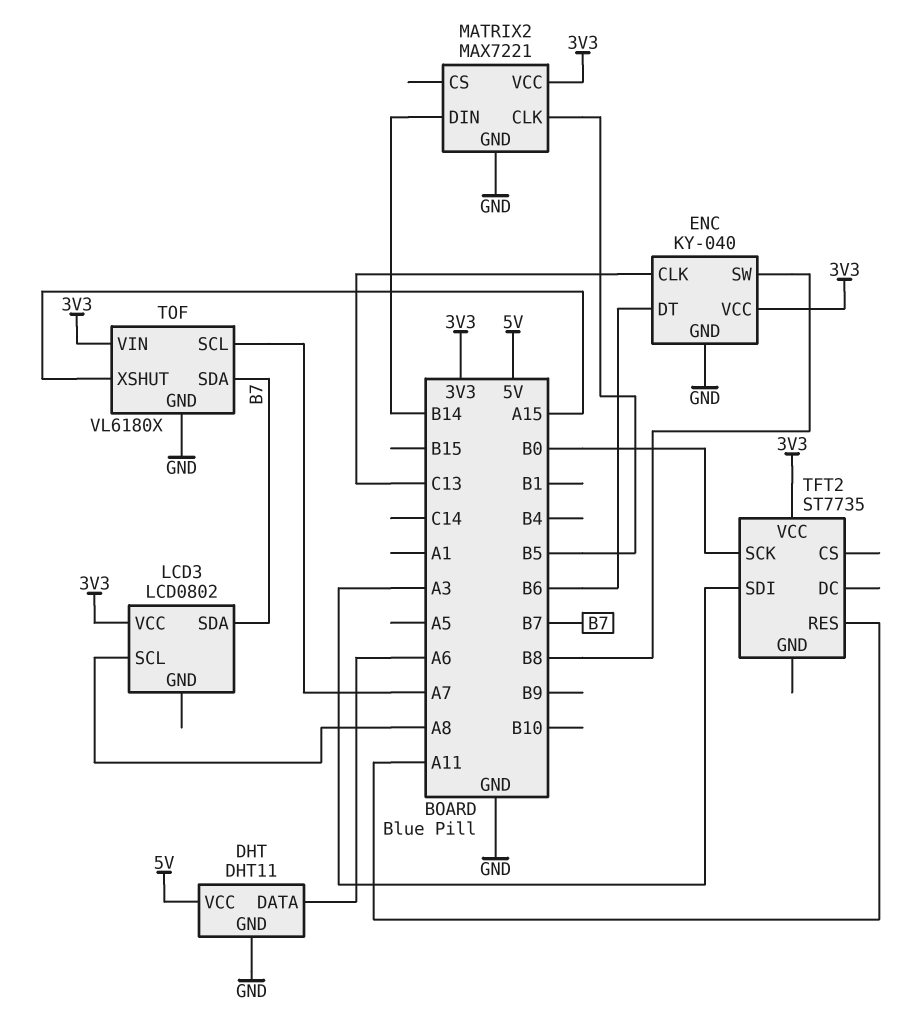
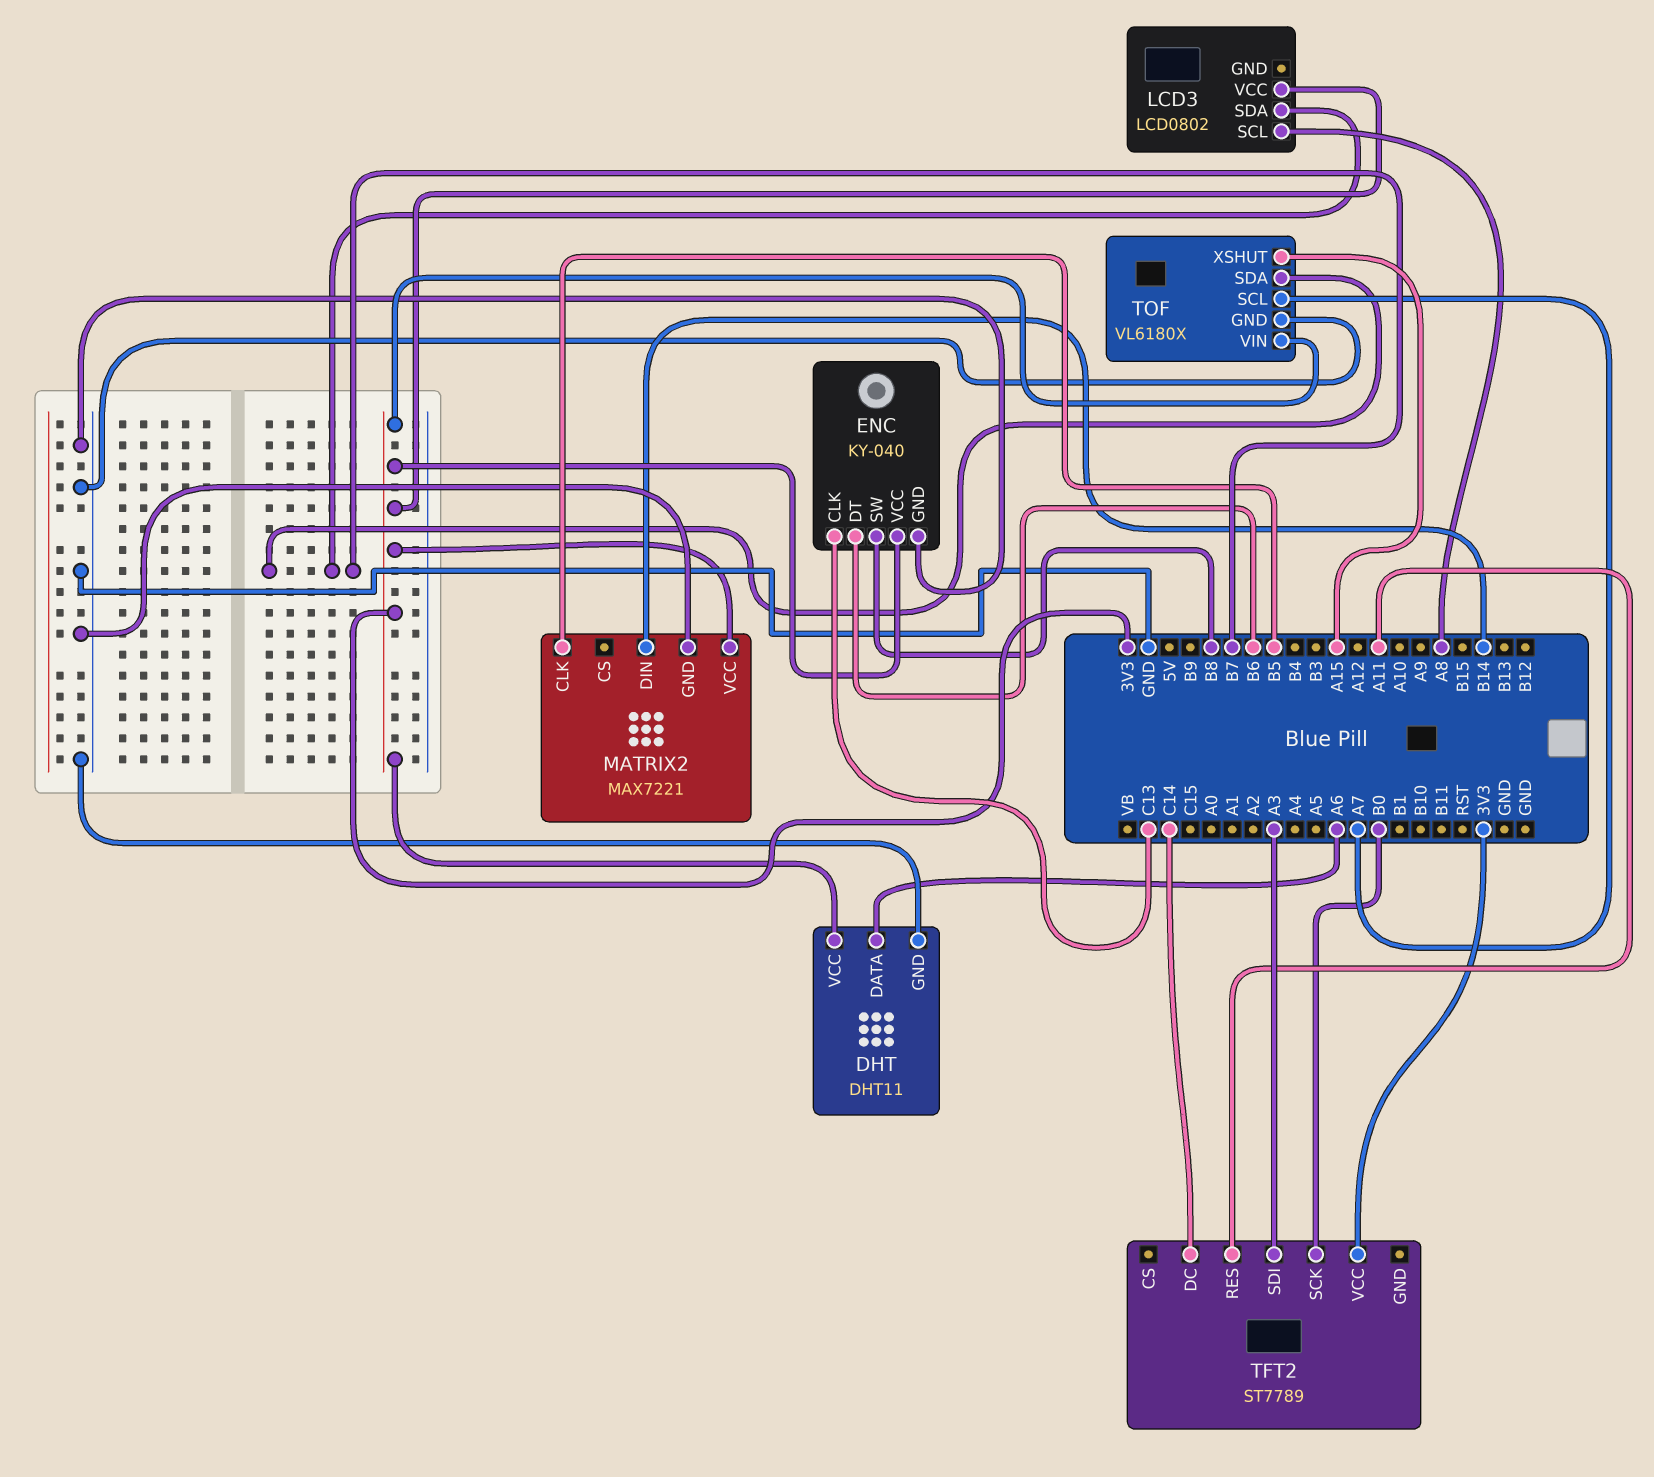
DHT pin VCC: 5V -> 3V3
TFT2: ST7735 -> ST7789
TFT2 pin DC: none -> C14

